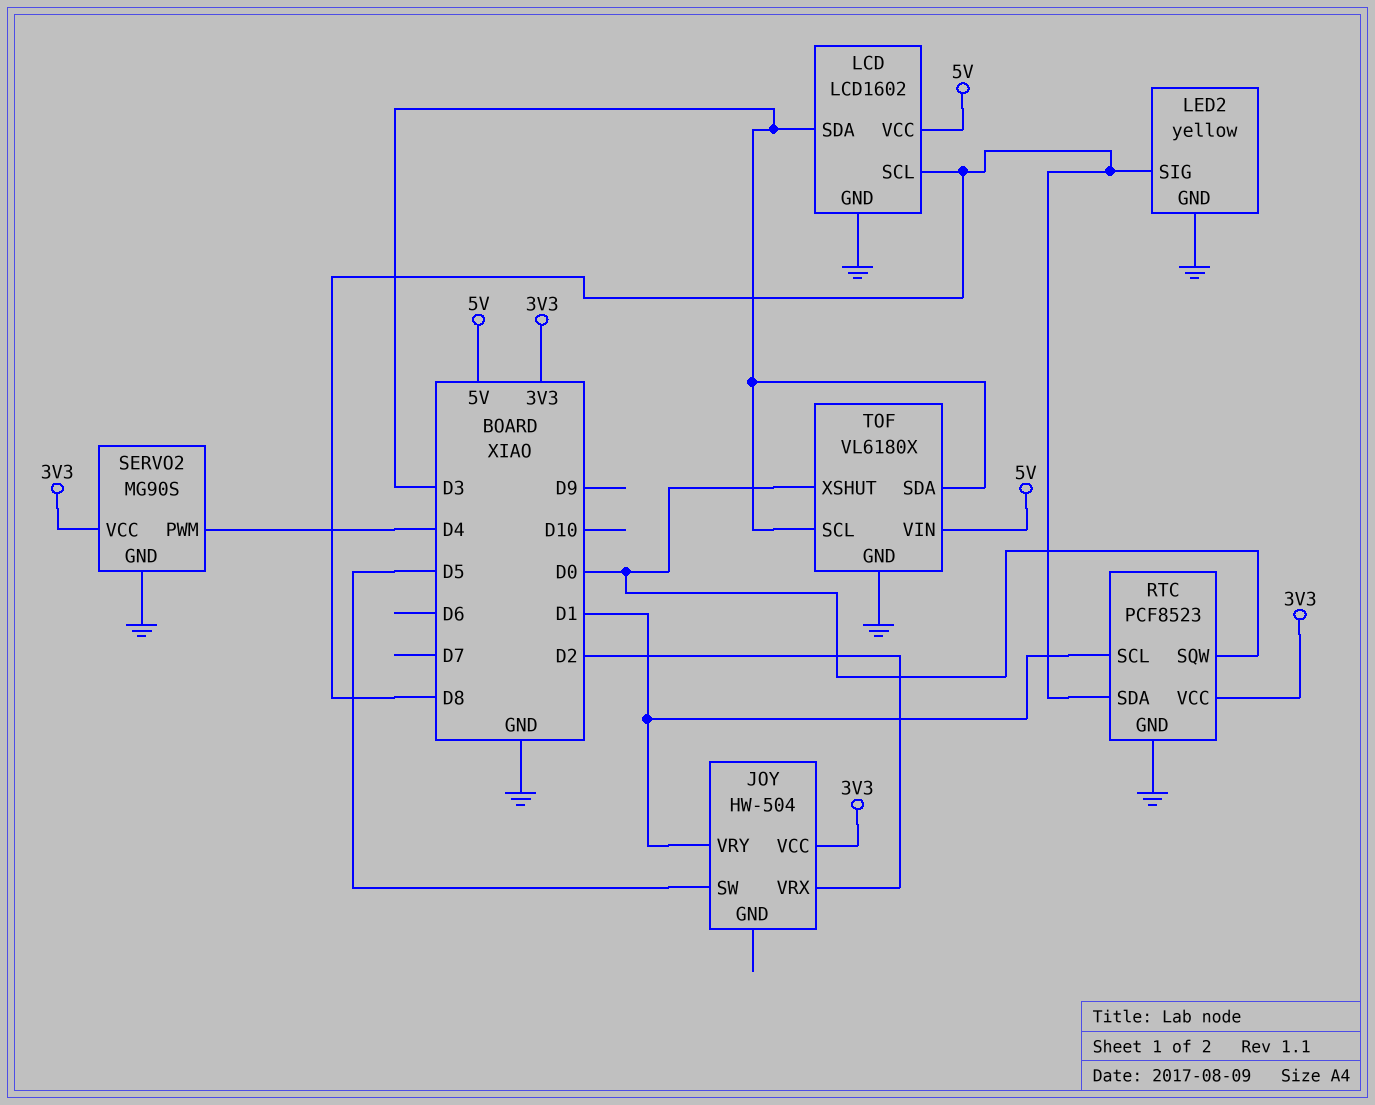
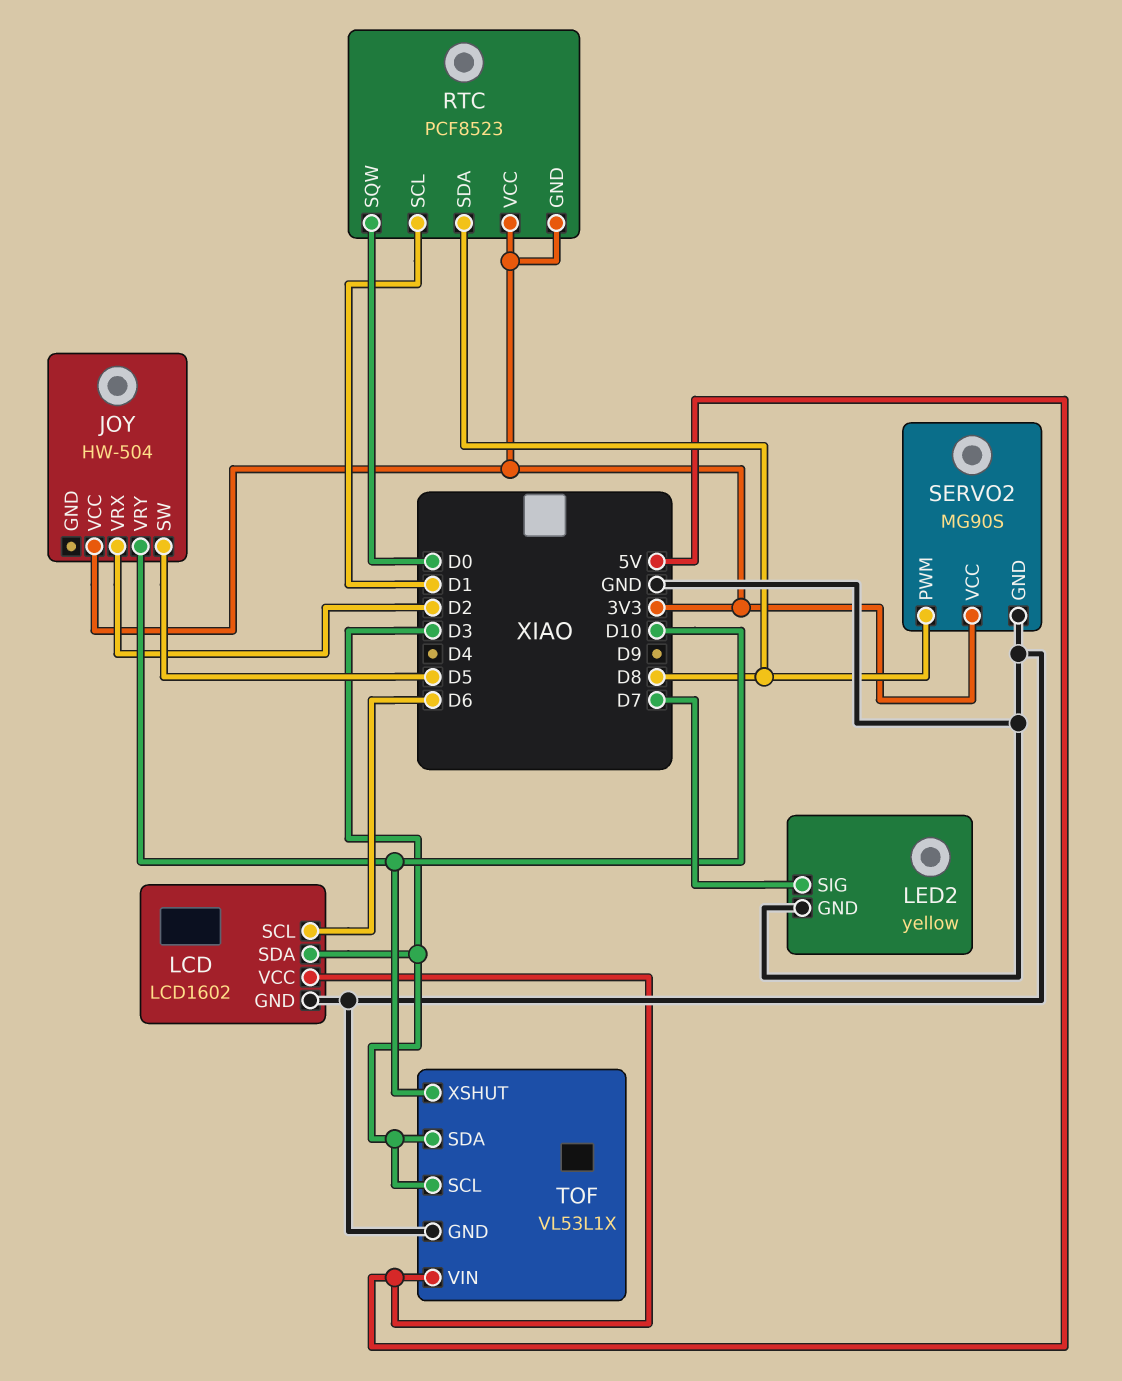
JOY pin VRY: D1 -> D10
LCD pin SCL: D8 -> D6
LED2 pin SIG: D8 -> D7
RTC pin GND: GND -> 3V3
SERVO2 pin PWM: D4 -> D8
TOF: VL6180X -> VL53L1X
TOF pin XSHUT: D0 -> D10

